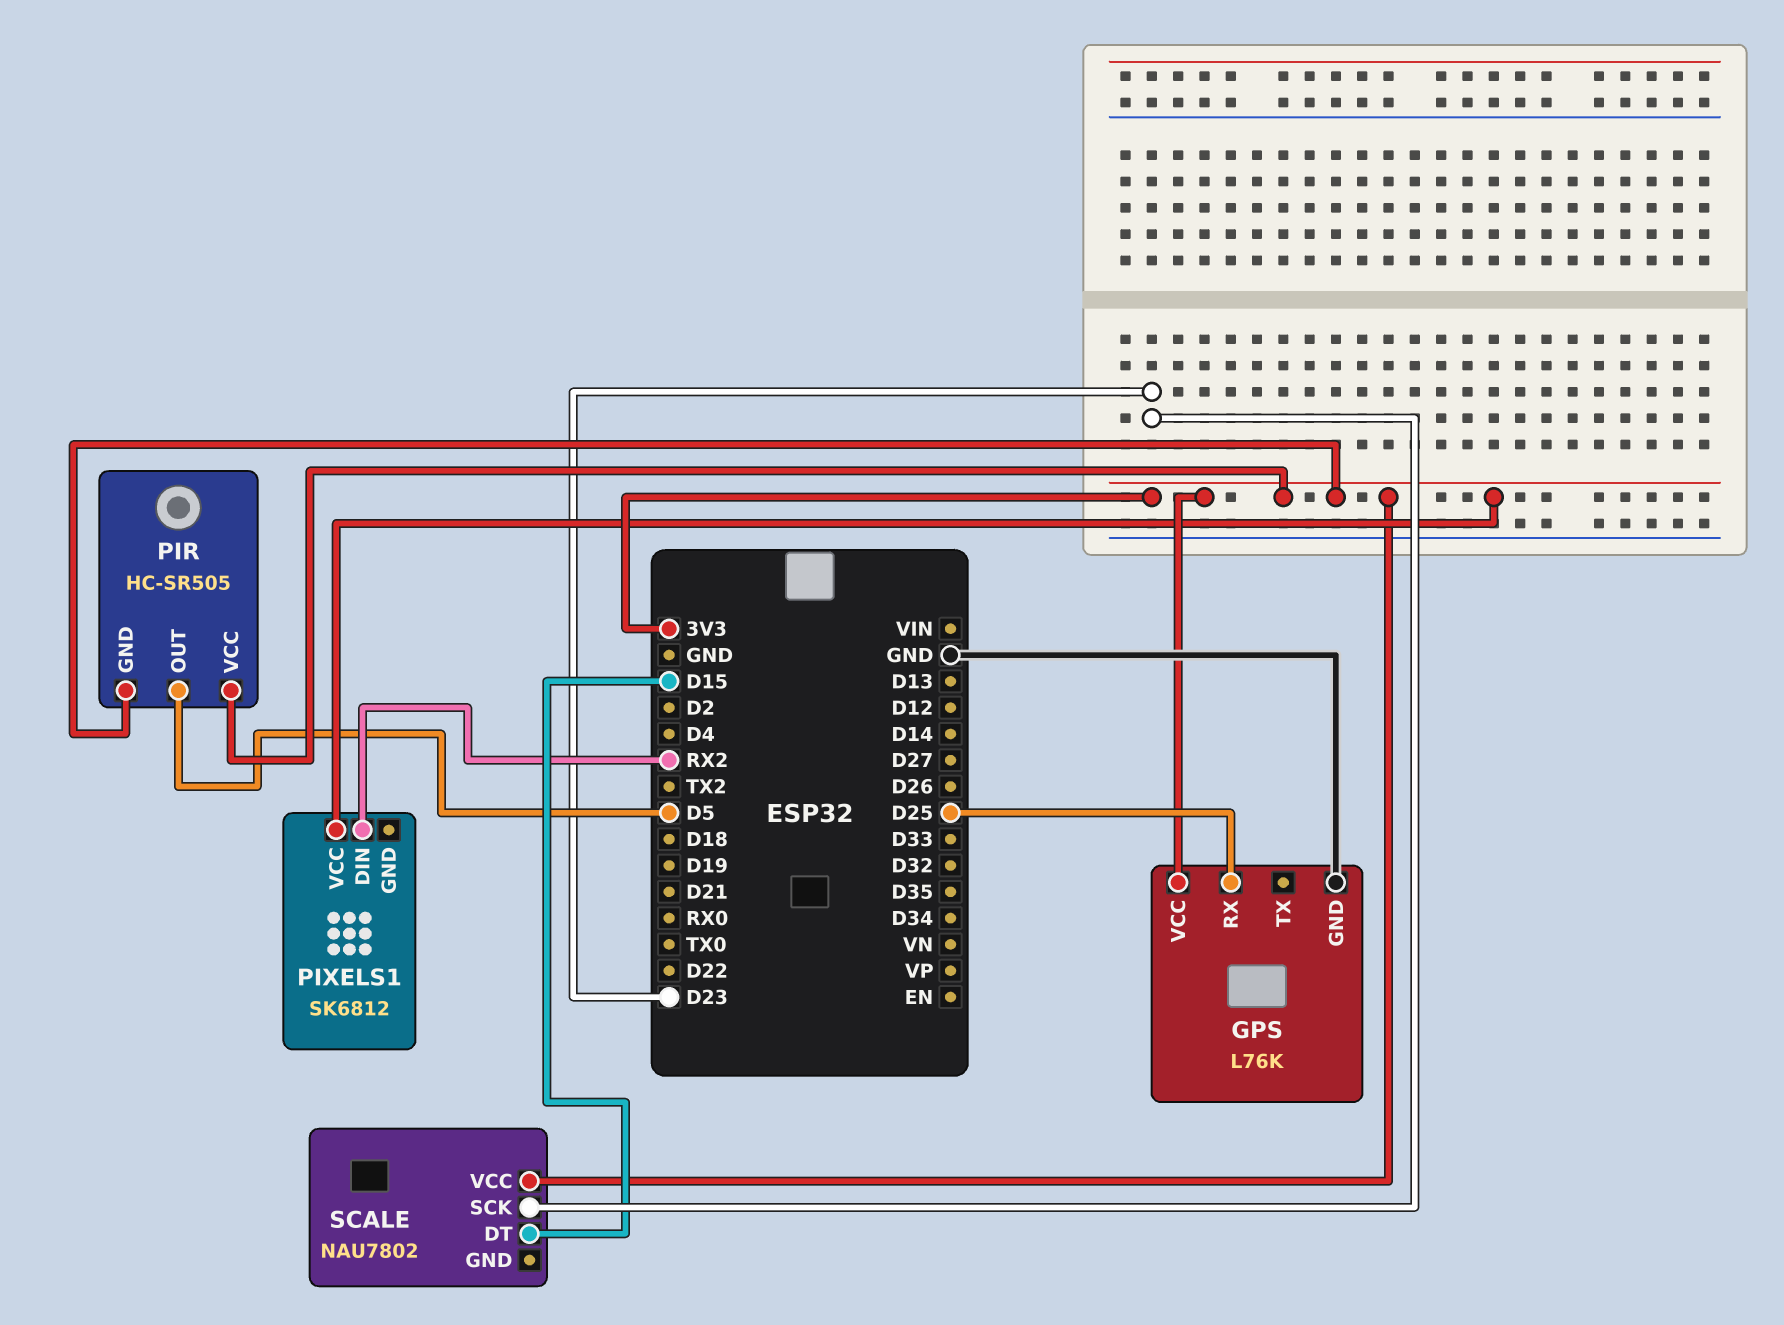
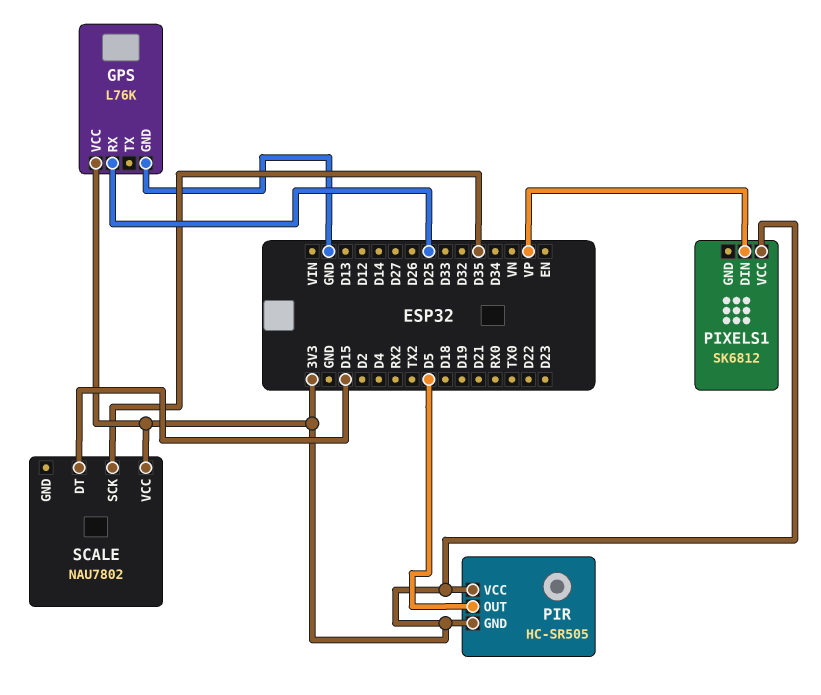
PIXELS1 pin DIN: RX2 -> VP
SCALE pin SCK: D23 -> D35

